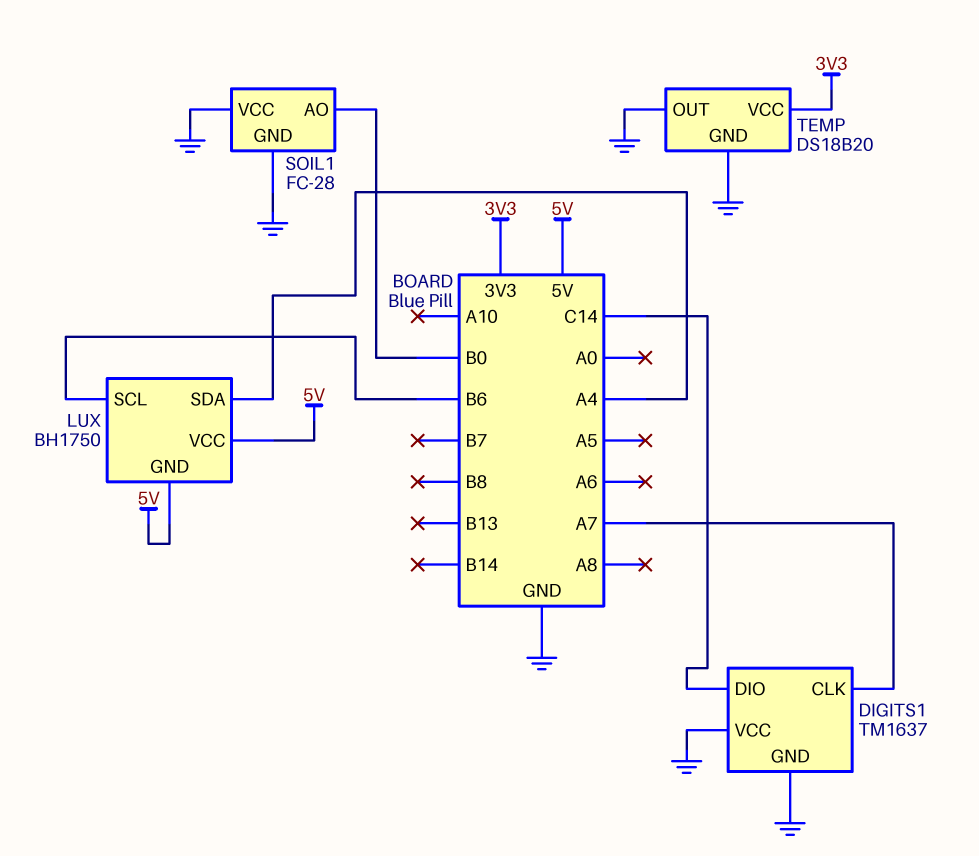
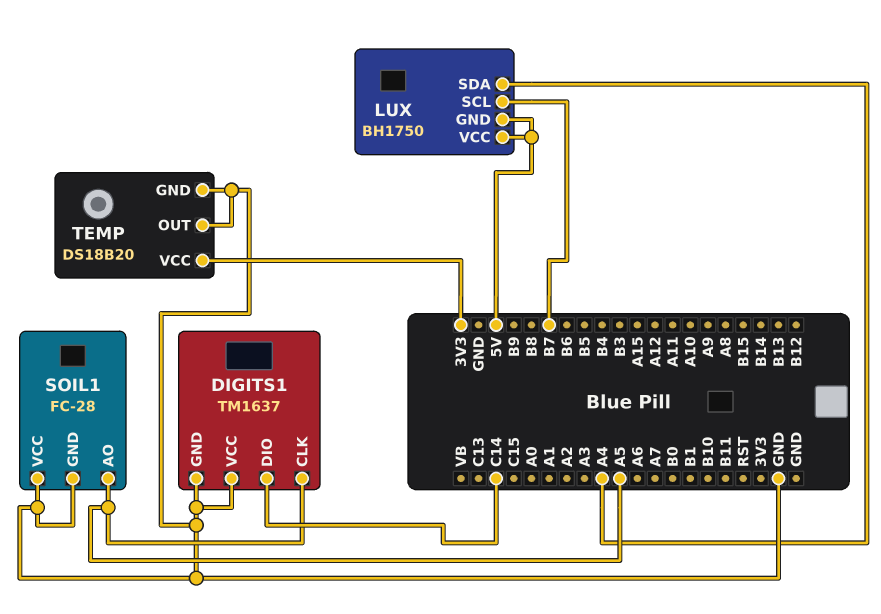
DIGITS1 pin CLK: A7 -> A5
LUX pin SCL: B6 -> B7
SOIL1 pin AO: B0 -> A5

